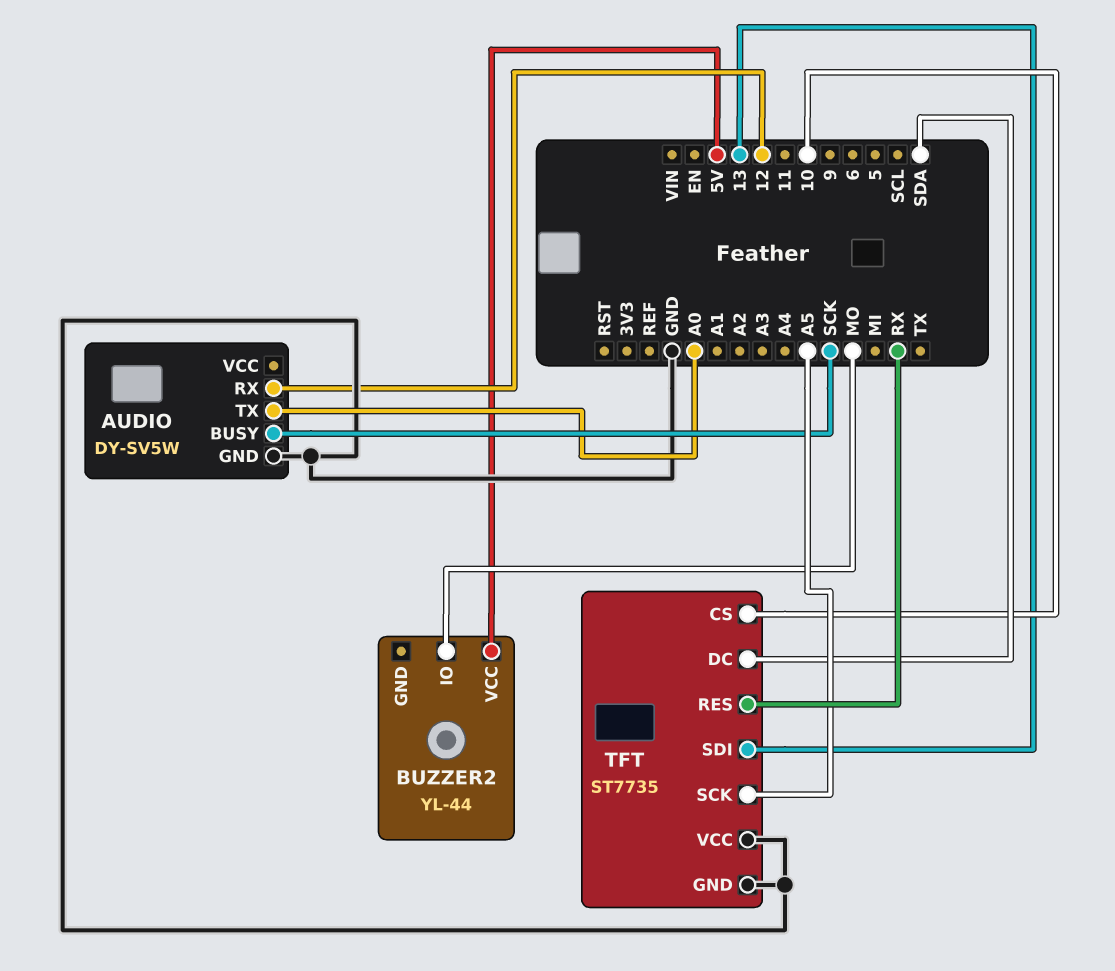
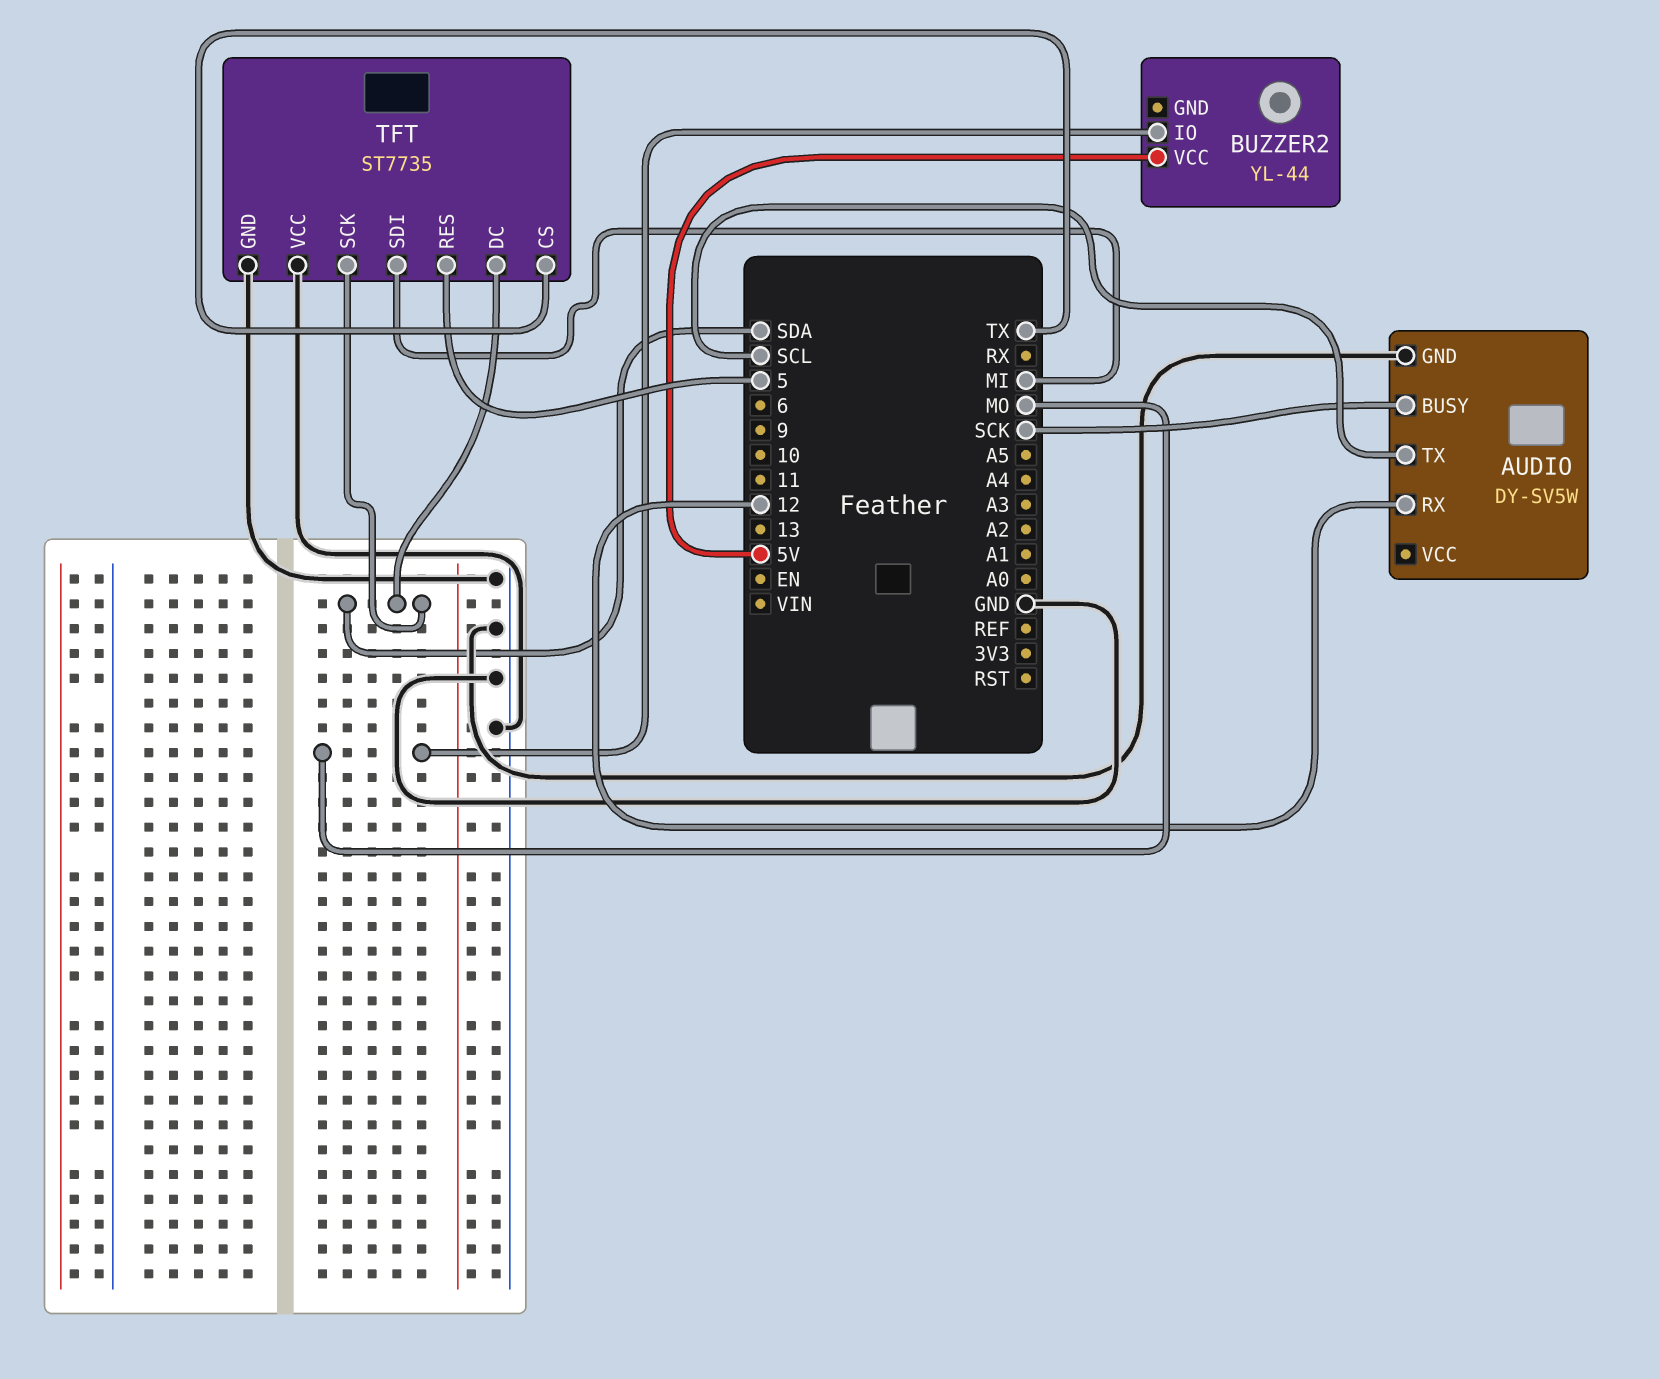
AUDIO pin TX: A0 -> SCL
TFT pin CS: 10 -> TX
TFT pin RES: RX -> 5
TFT pin SCK: A5 -> SDA
TFT pin SDI: 13 -> MI

